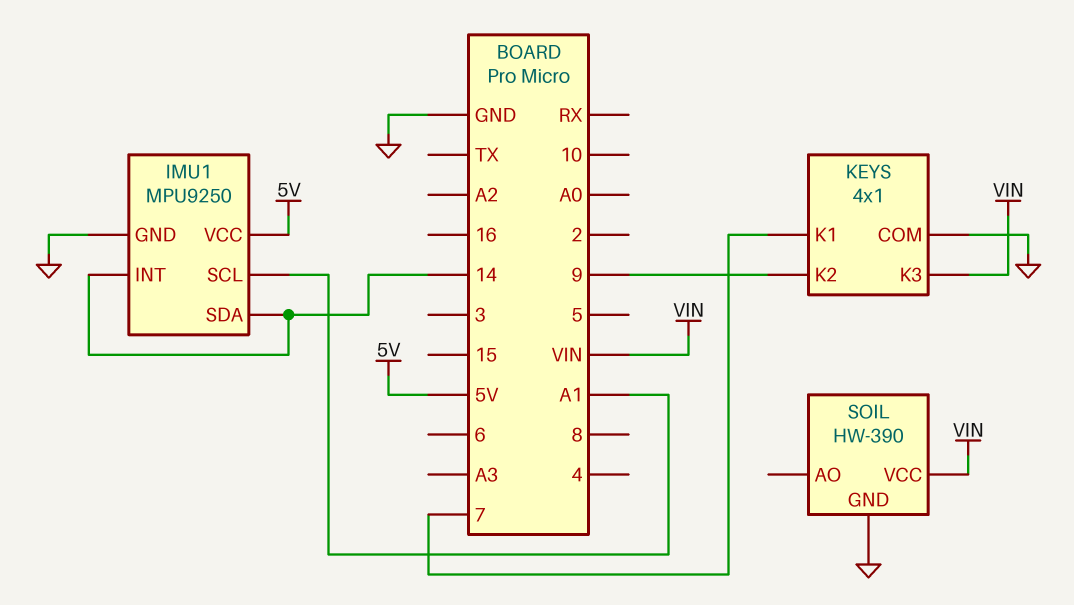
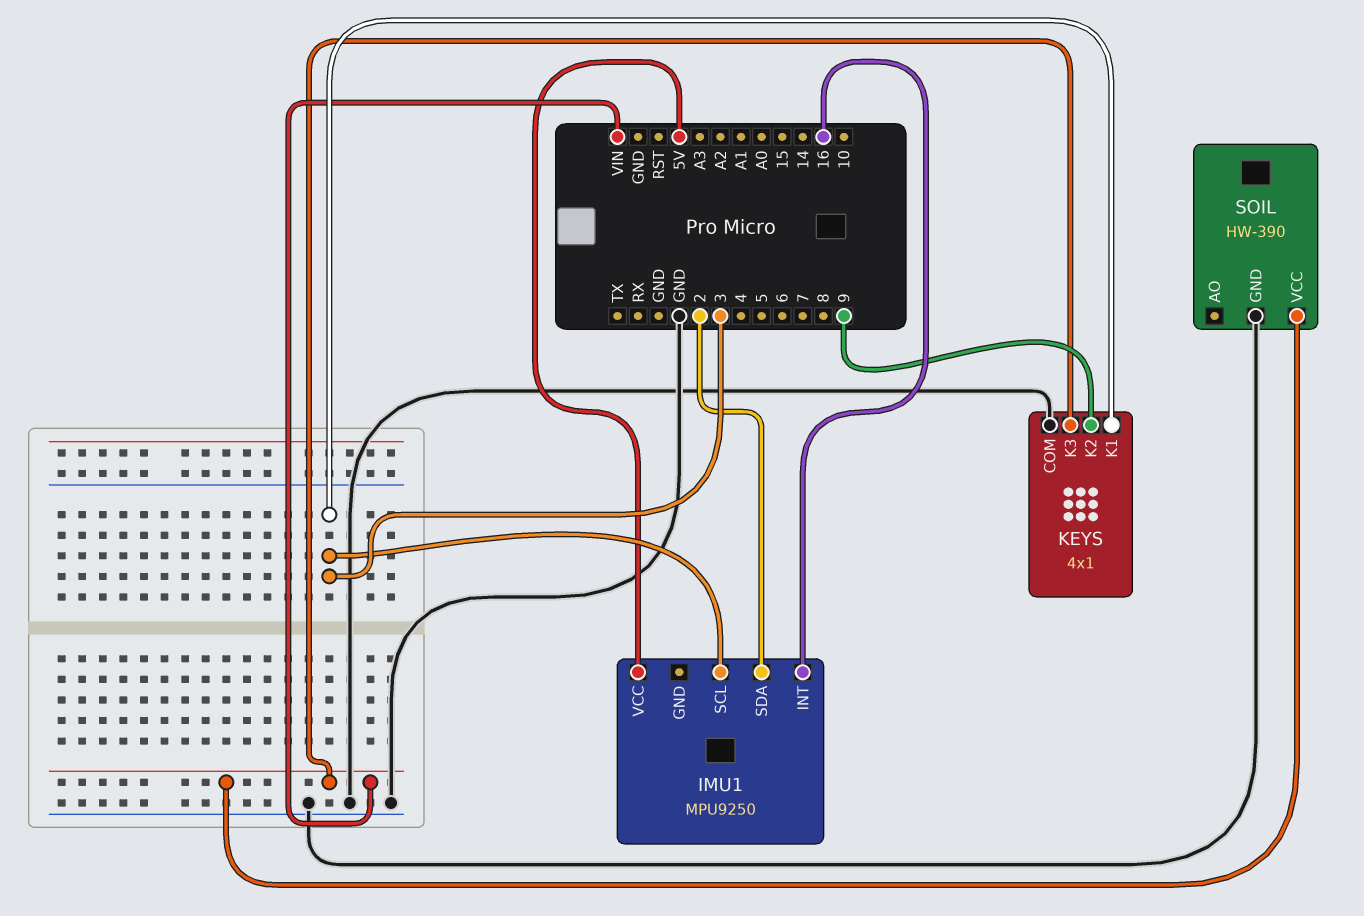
IMU1 pin GND: GND -> none
IMU1 pin INT: 14 -> 16
IMU1 pin SCL: A1 -> 3
IMU1 pin SDA: 14 -> 2
KEYS pin K1: 7 -> 3

